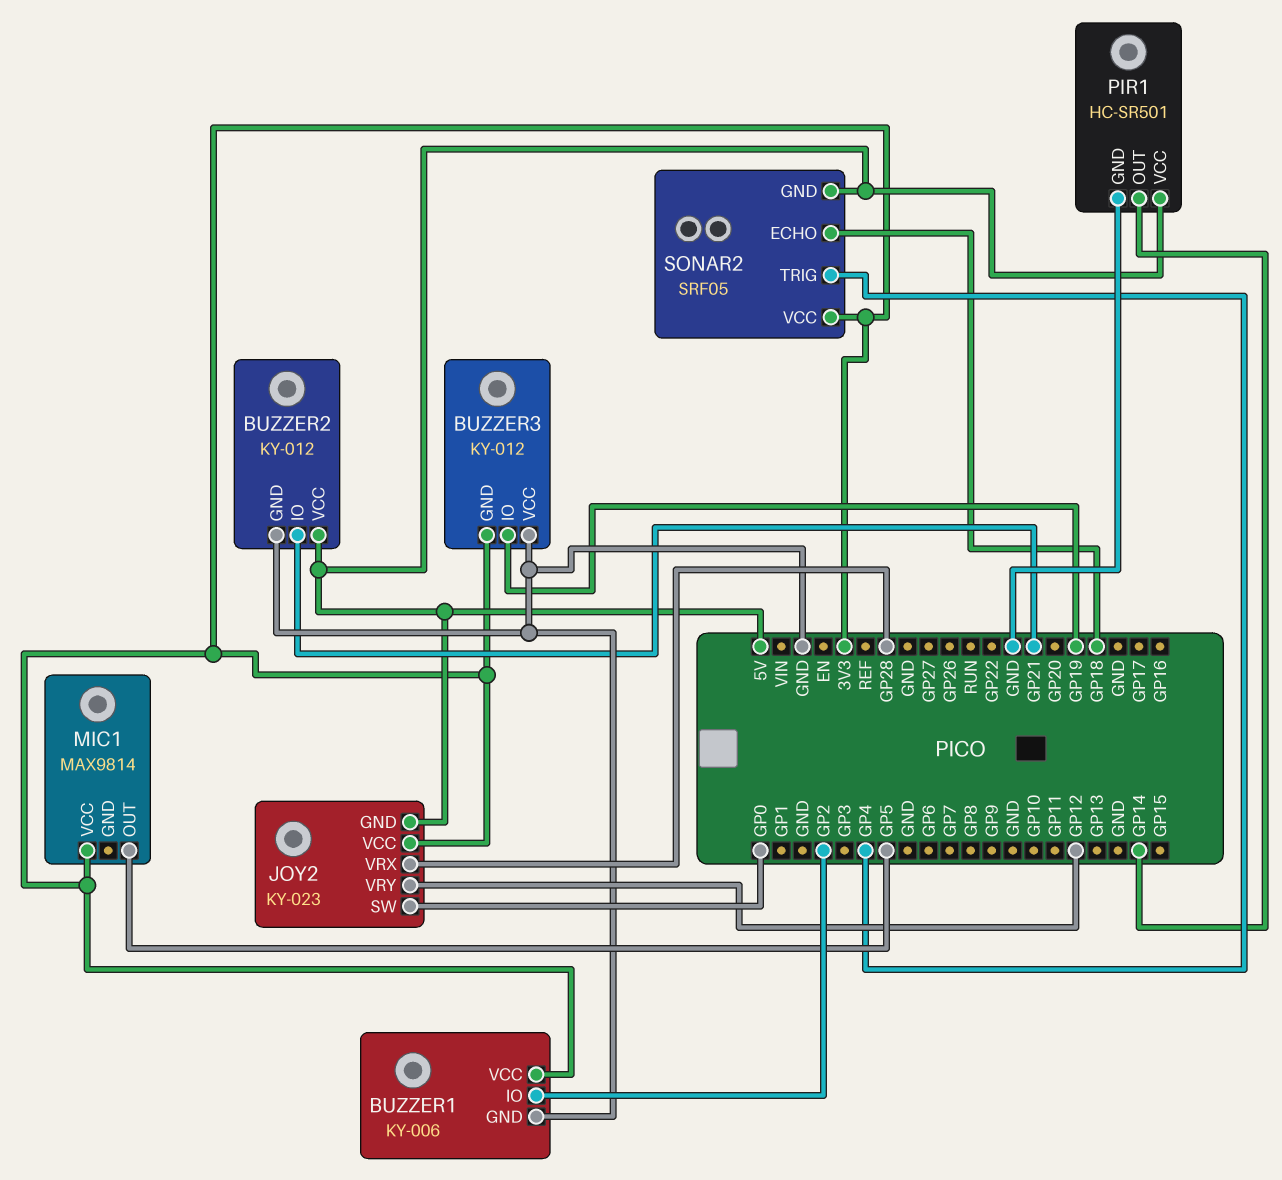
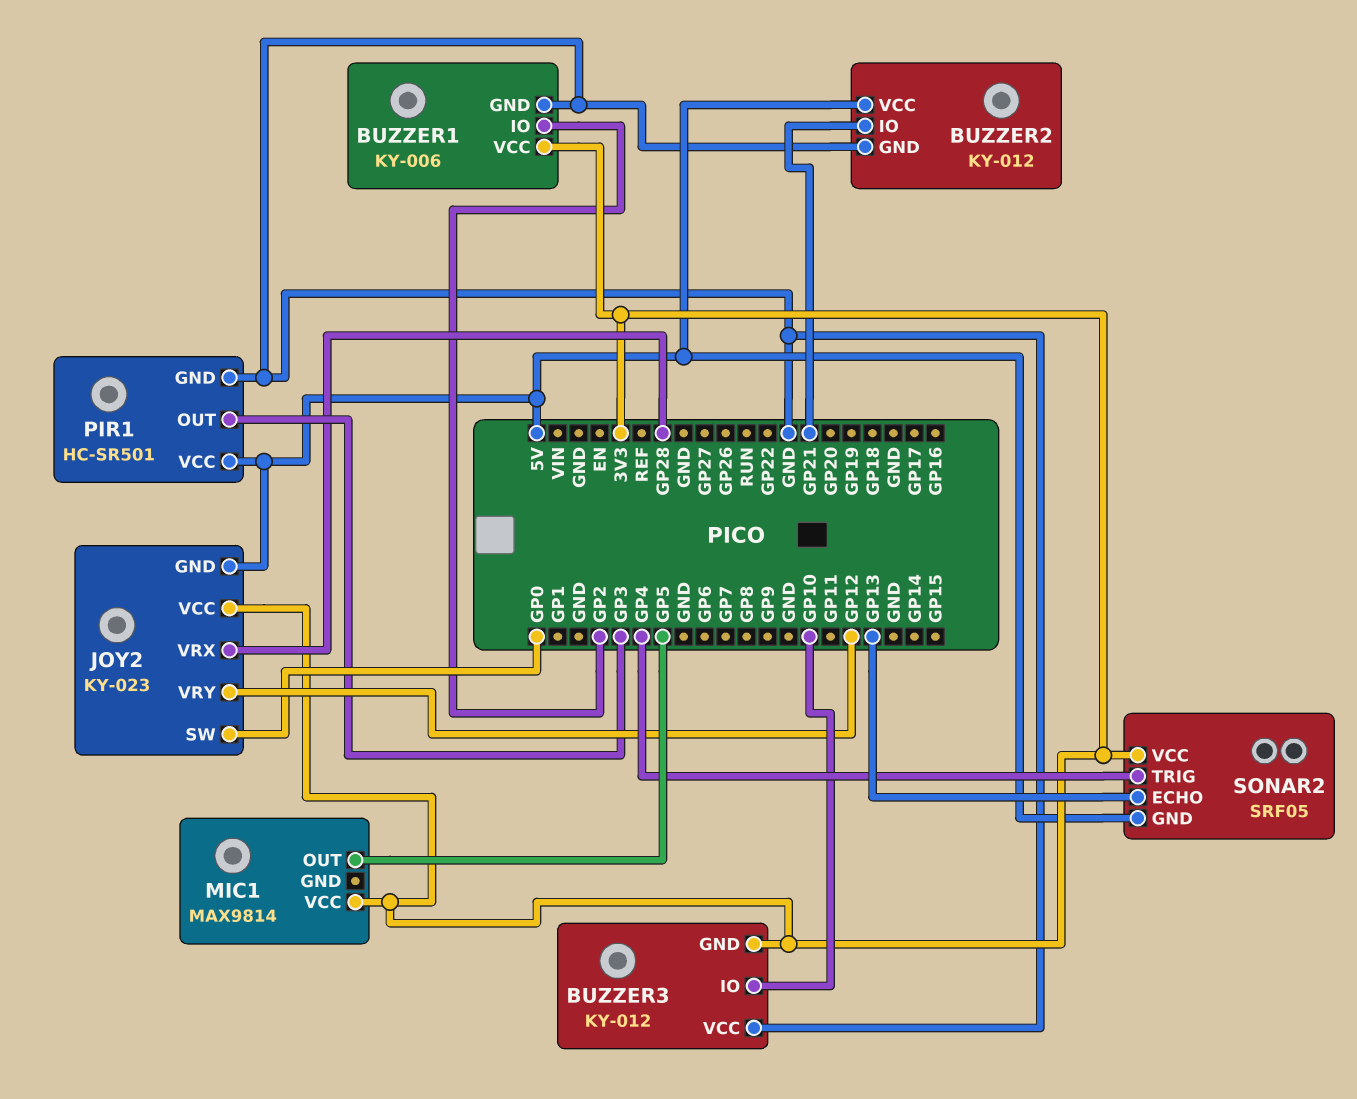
BUZZER3 pin IO: GP19 -> GP10
PIR1 pin OUT: GP14 -> GP3
SONAR2 pin ECHO: GP18 -> GP13

